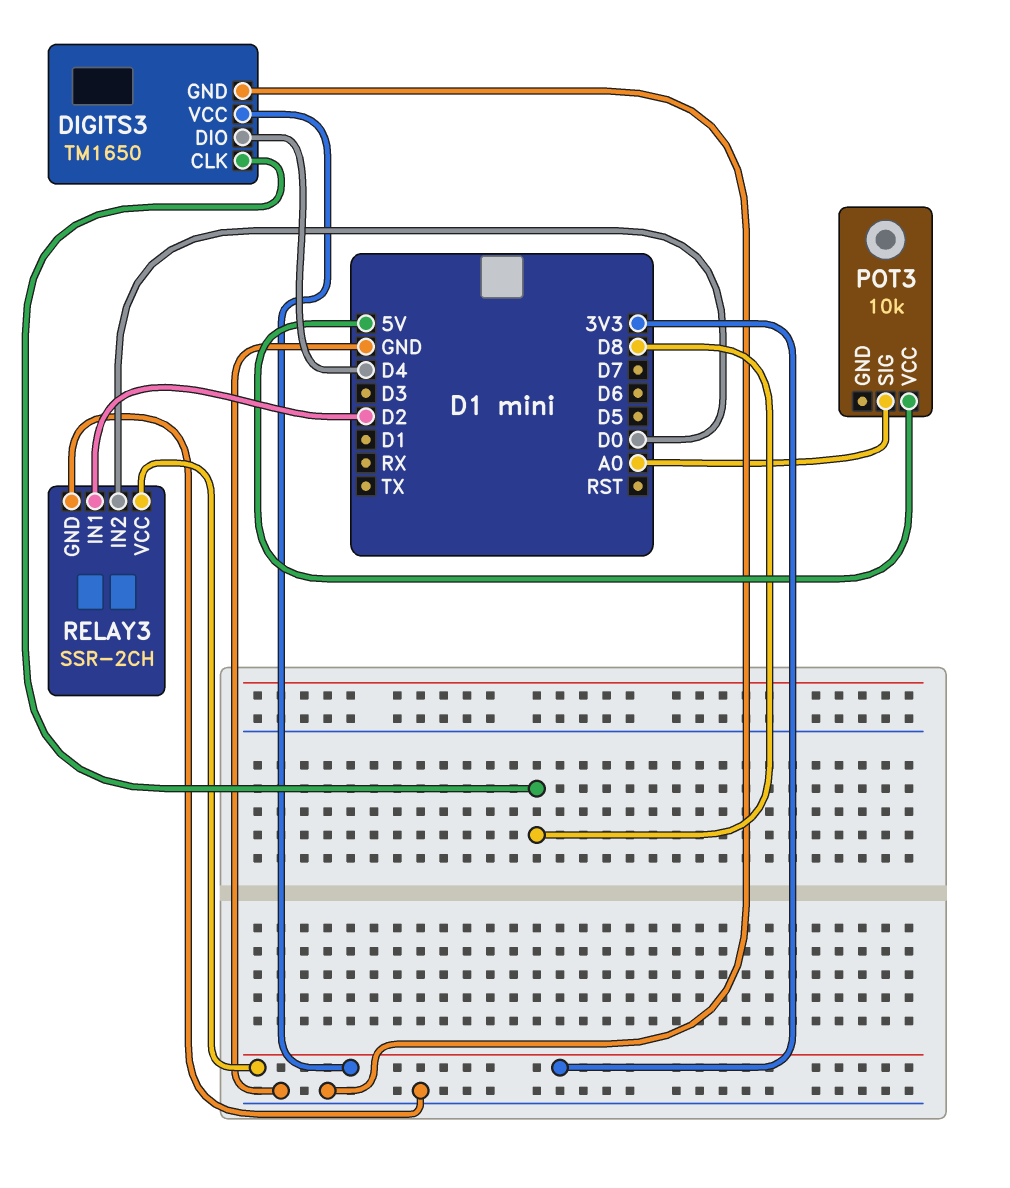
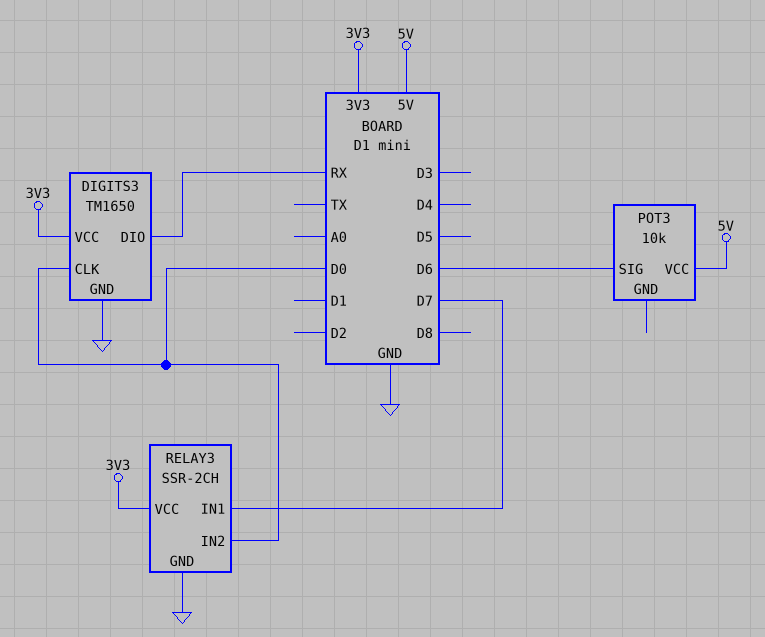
DIGITS3 pin CLK: D8 -> D0
DIGITS3 pin DIO: D4 -> RX
POT3 pin SIG: A0 -> D6
RELAY3 pin IN1: D2 -> D7

